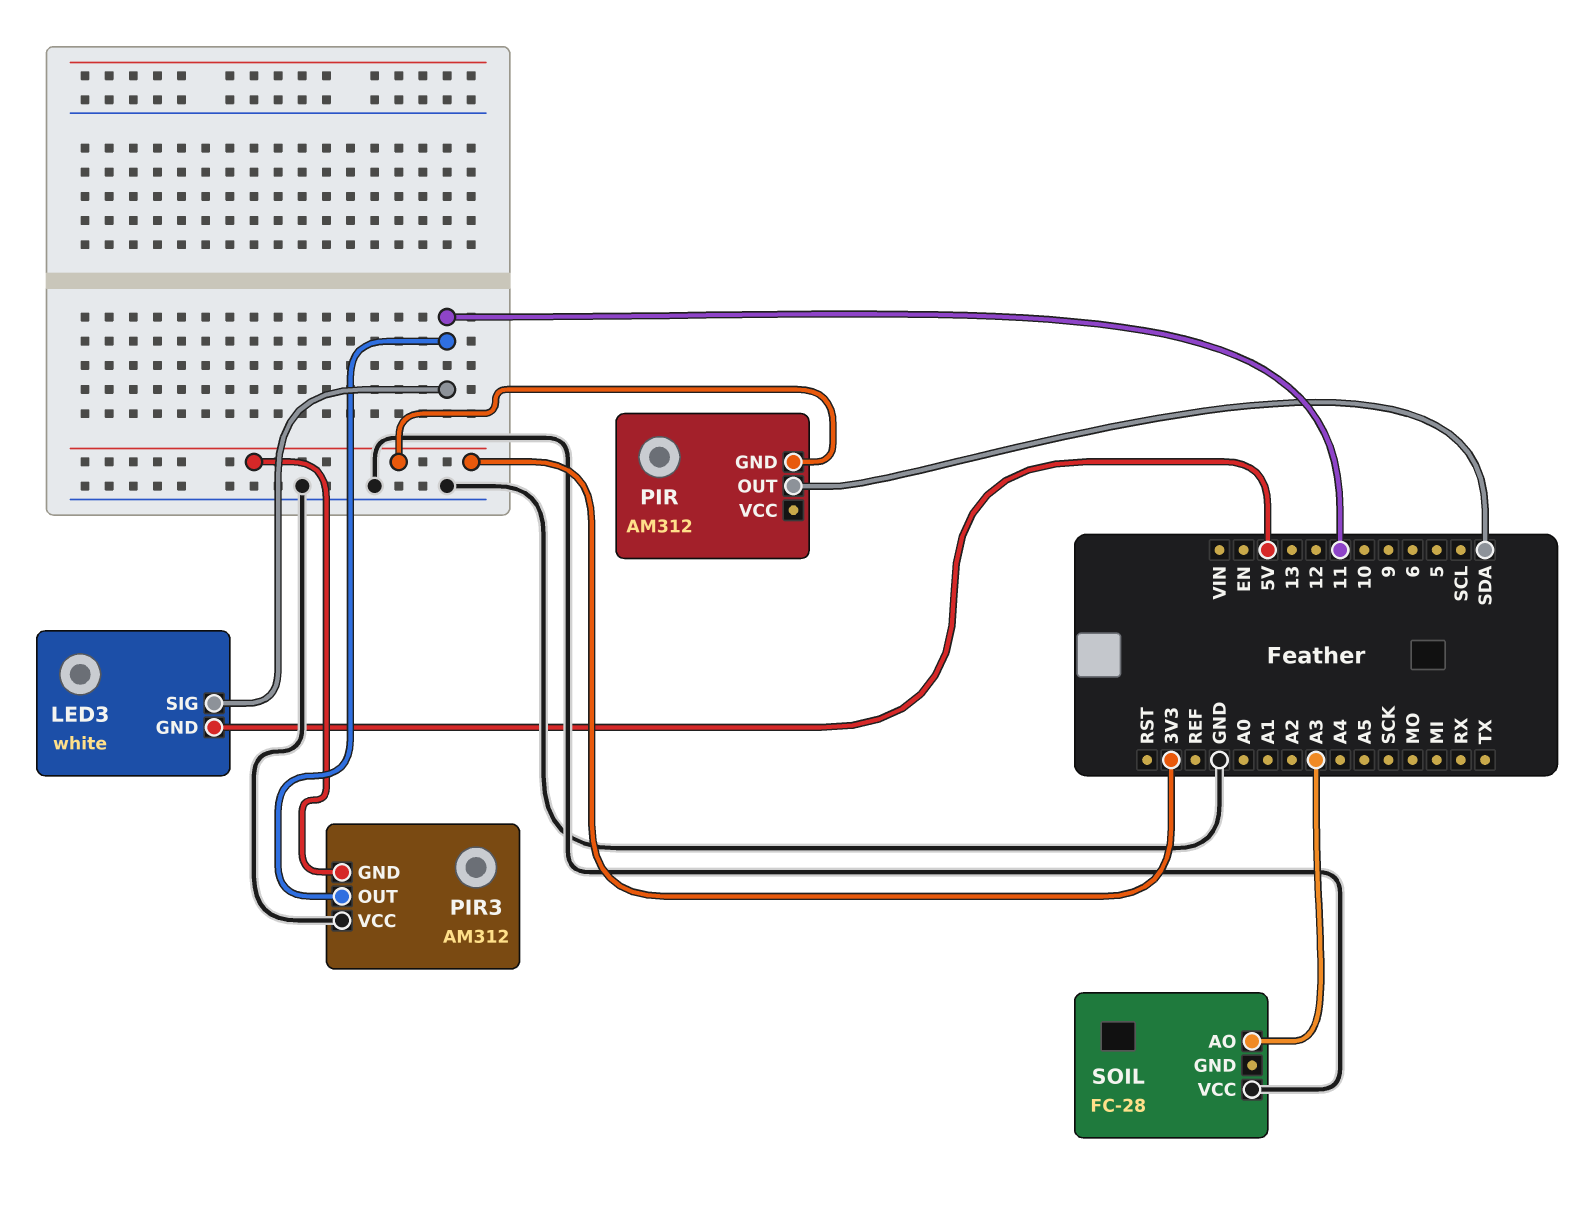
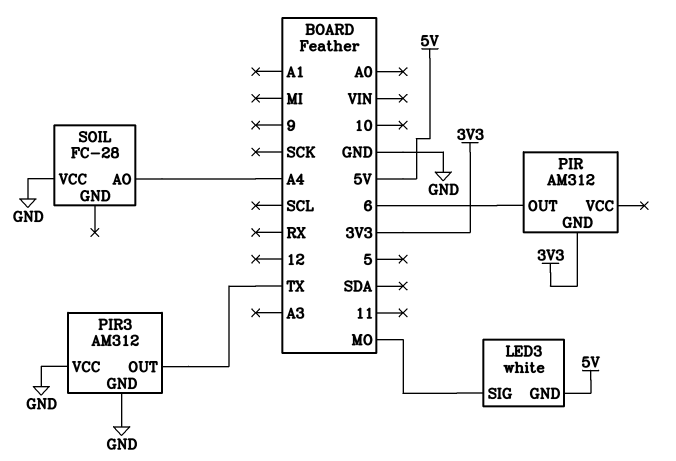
LED3 pin SIG: 11 -> MO
PIR pin OUT: SDA -> 6
PIR3 pin GND: 3V3 -> GND
PIR3 pin OUT: 11 -> TX
SOIL pin AO: A3 -> A4

